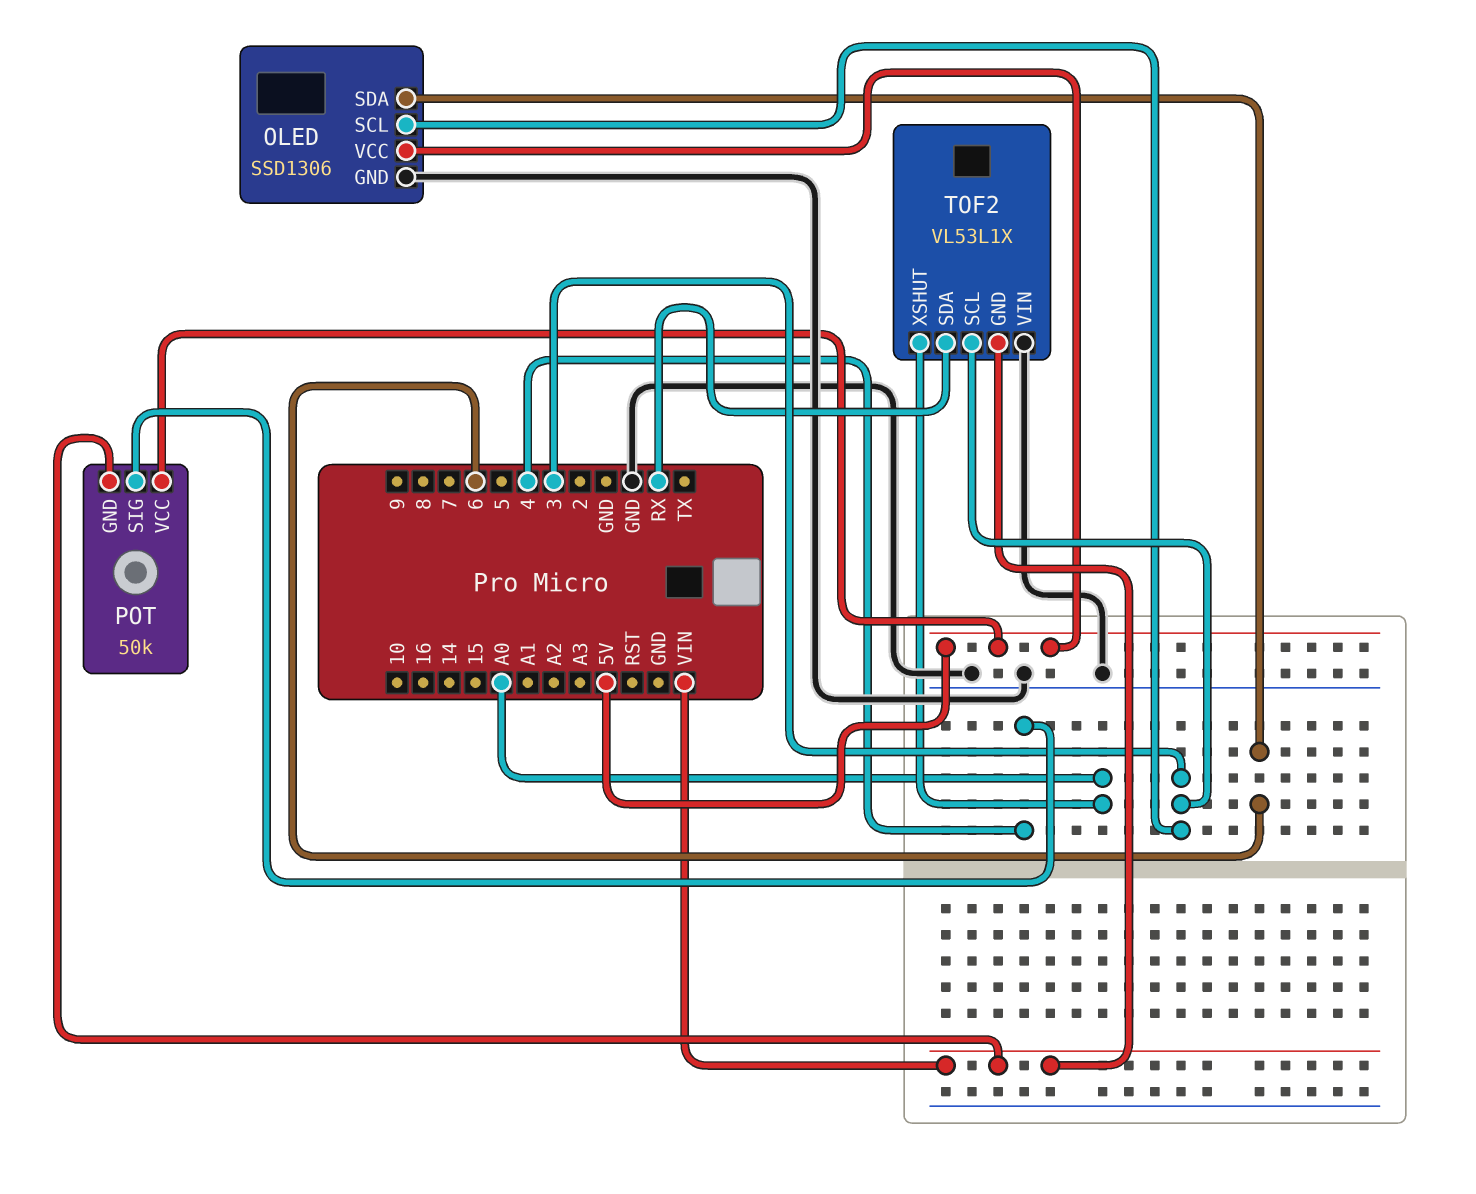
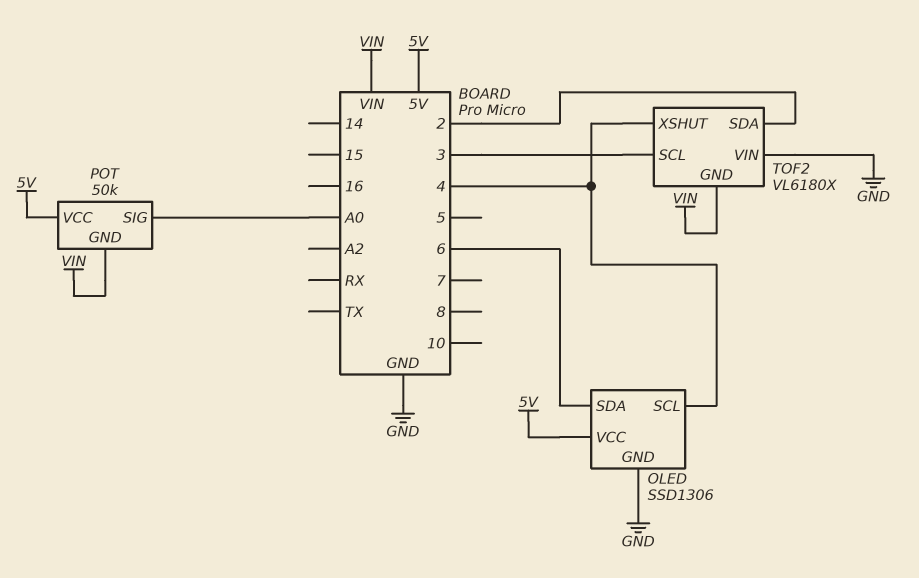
OLED pin SCL: 3 -> 4
POT pin SIG: 4 -> A0
TOF2: VL53L1X -> VL6180X
TOF2 pin SDA: RX -> 2
TOF2 pin XSHUT: A0 -> 4

